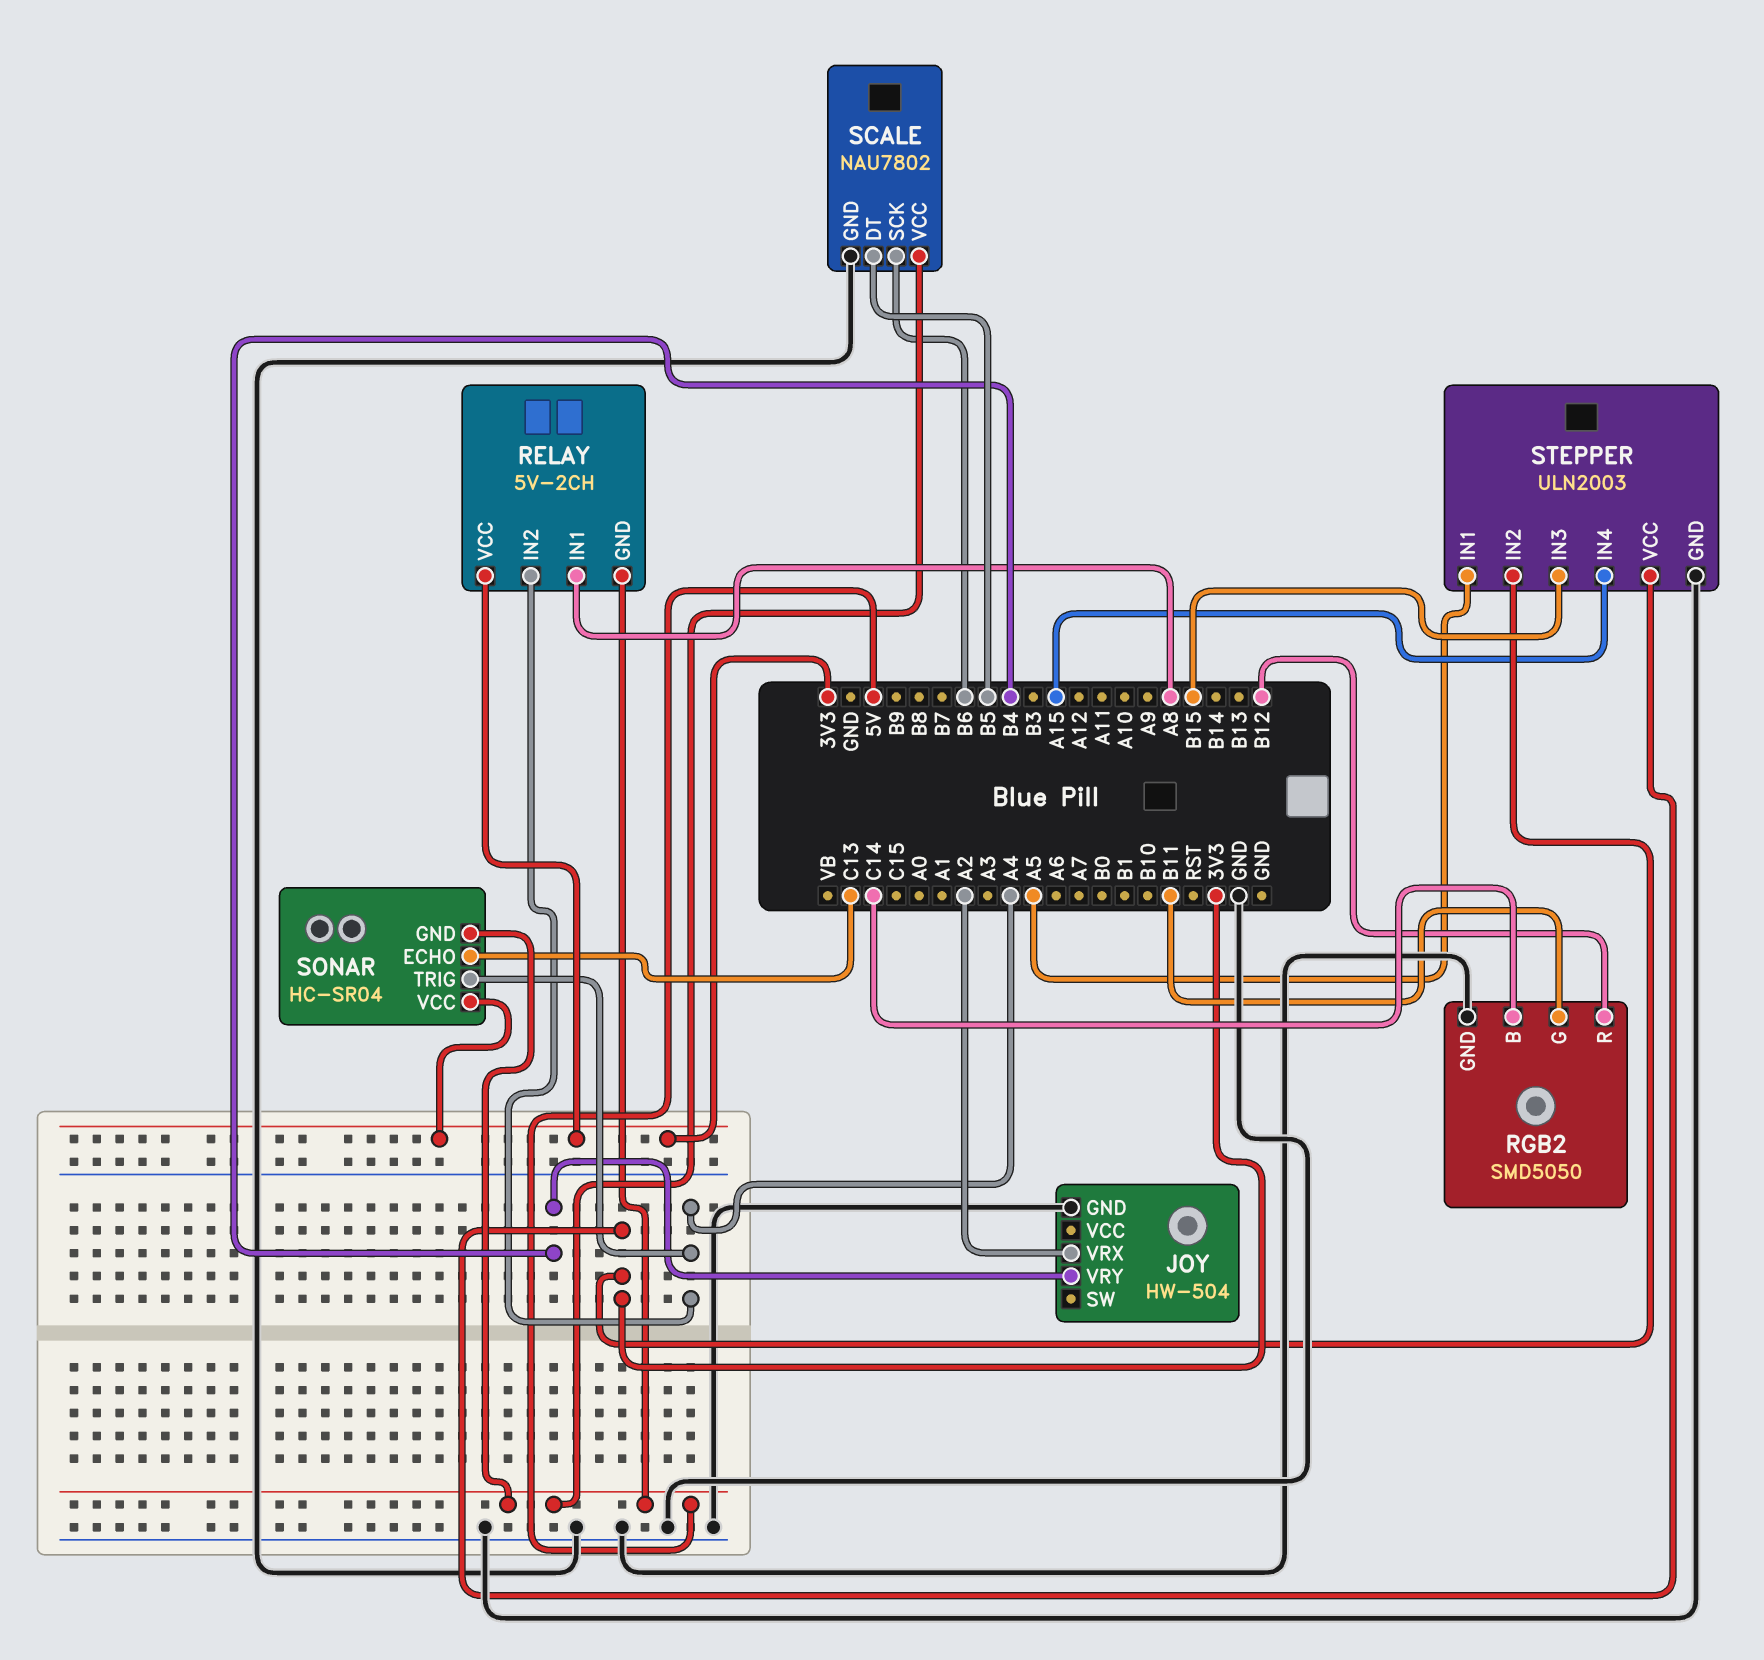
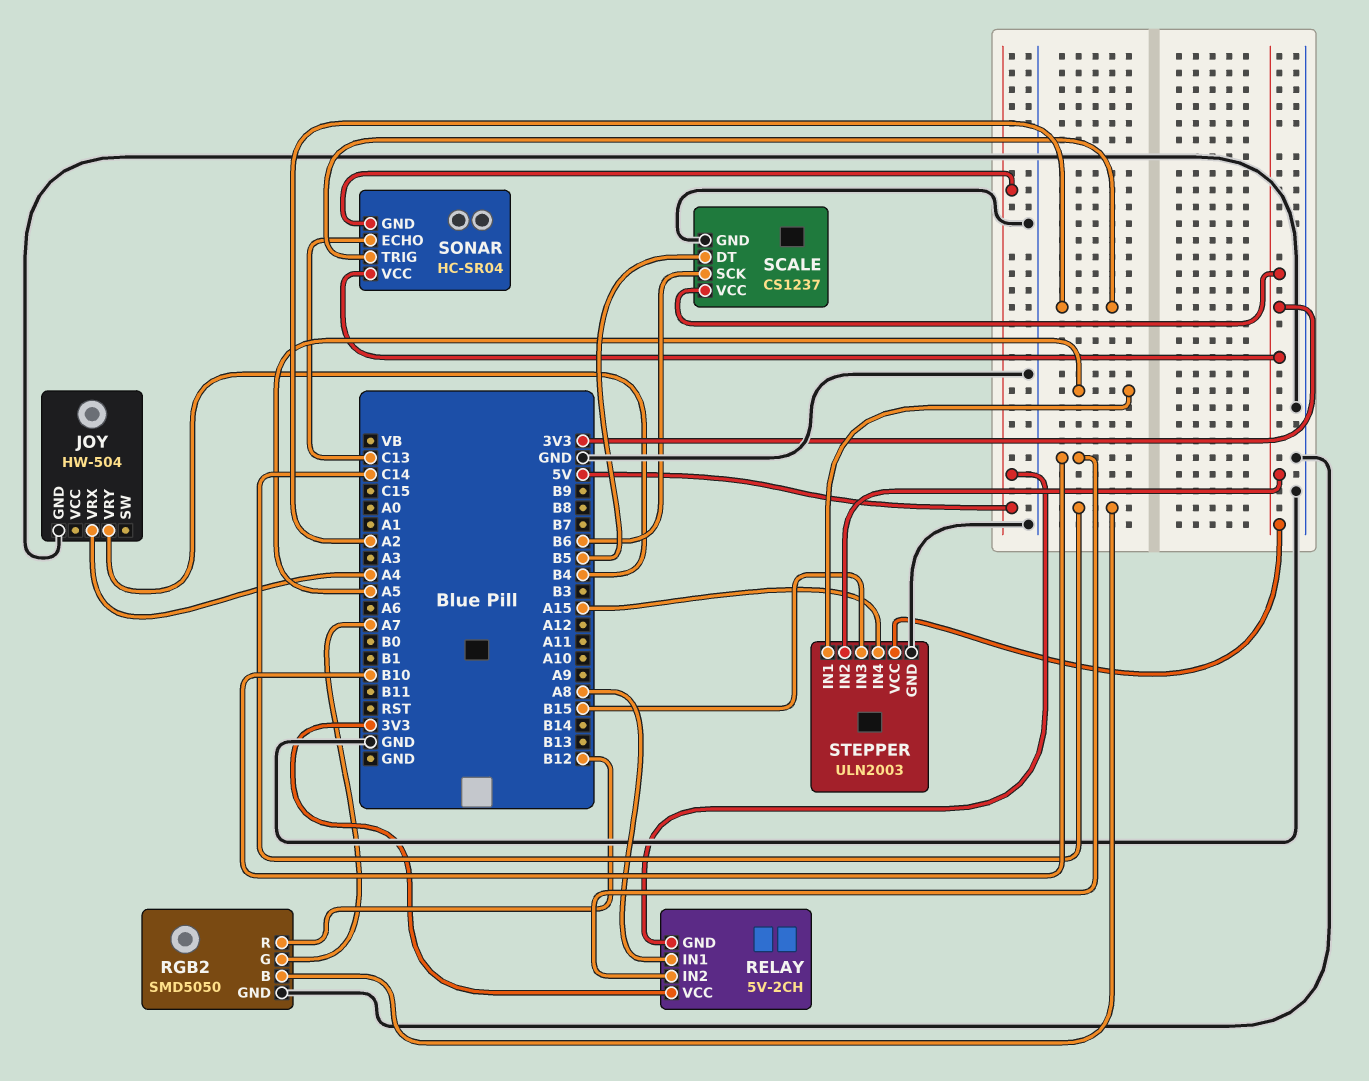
JOY pin VRX: A2 -> A4
RELAY pin IN2: A4 -> B10
RGB2 pin G: B11 -> A7
SCALE: NAU7802 -> CS1237
SCALE pin VCC: 5V -> 3V3
SONAR pin TRIG: A4 -> A2

